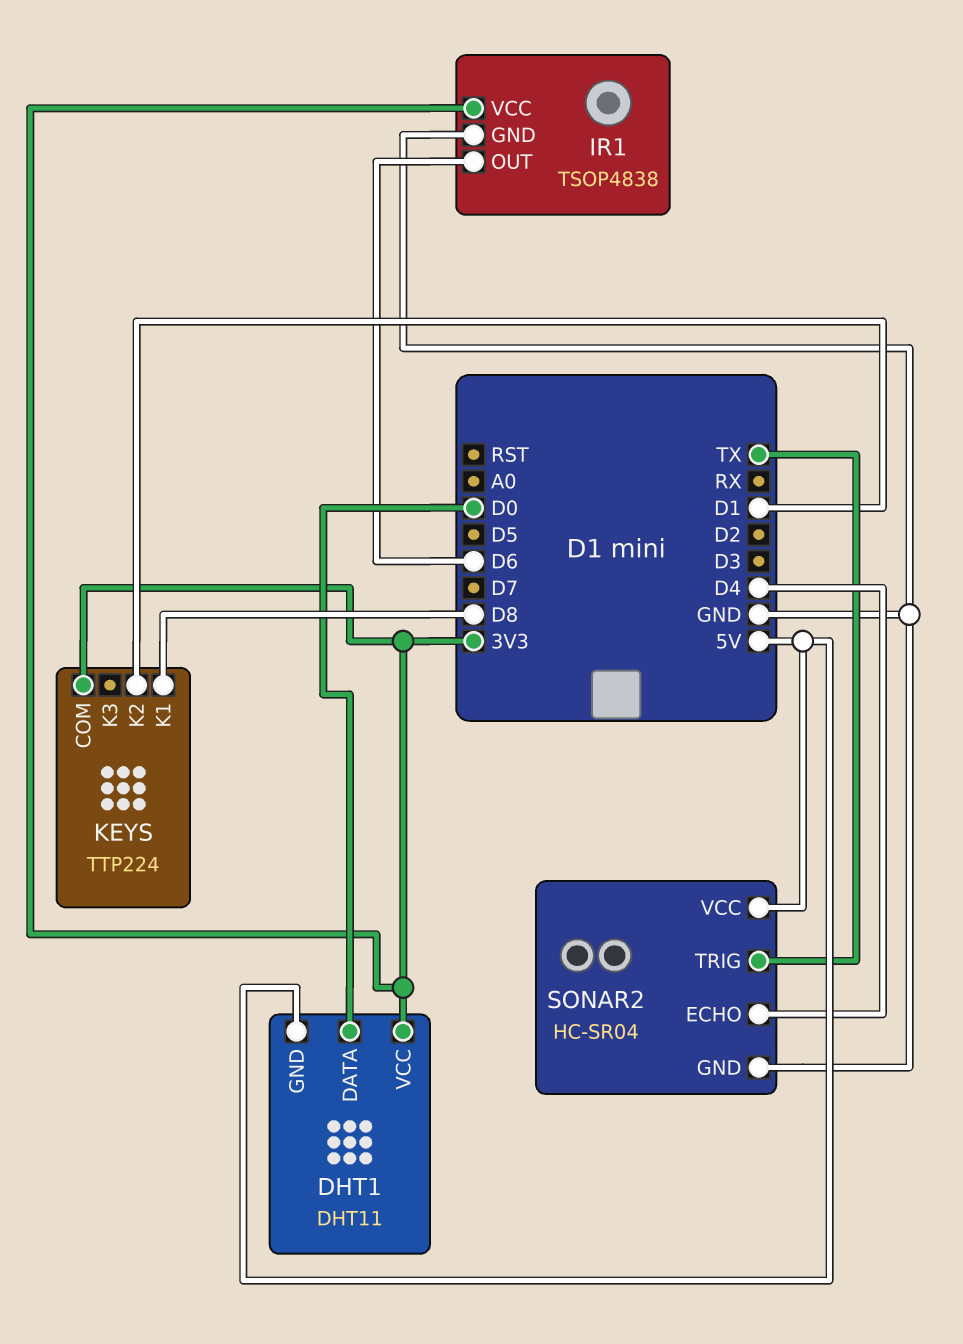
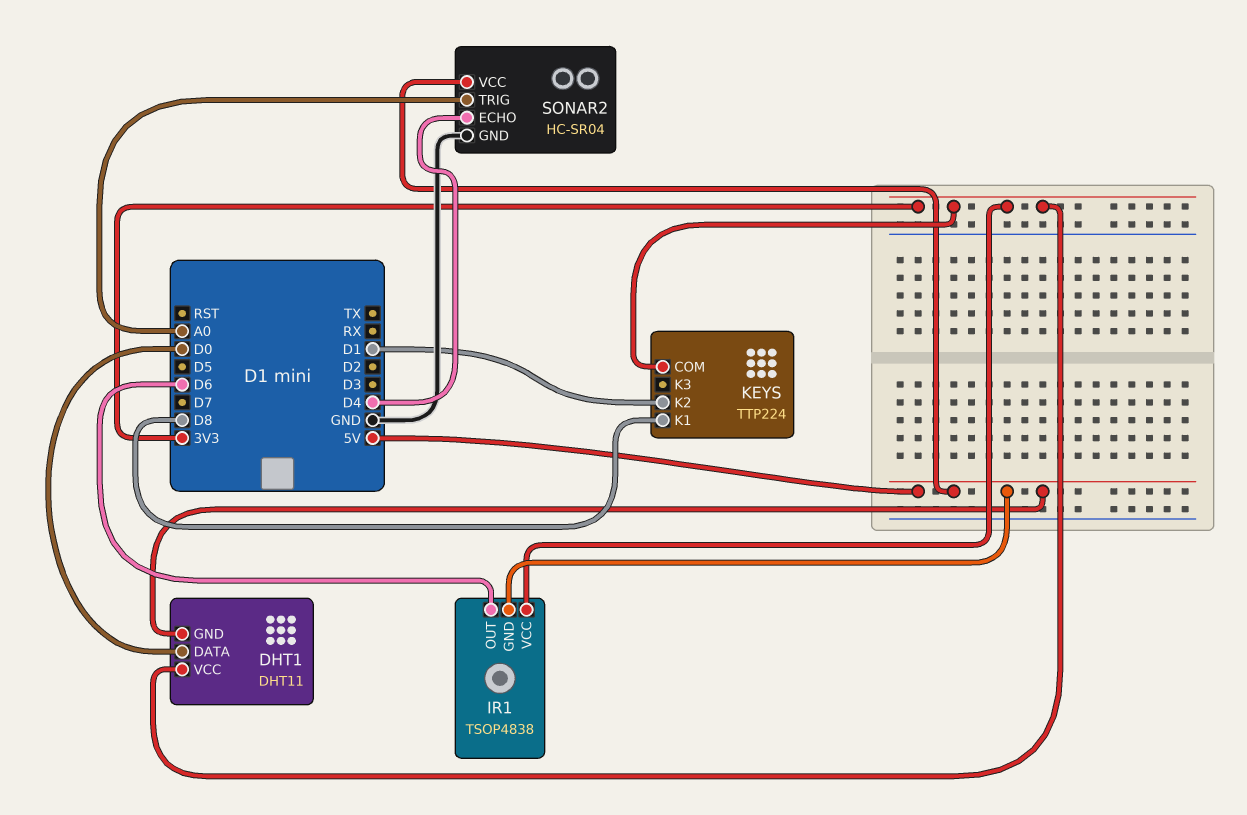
IR1 pin GND: GND -> 5V
SONAR2 pin TRIG: TX -> A0

